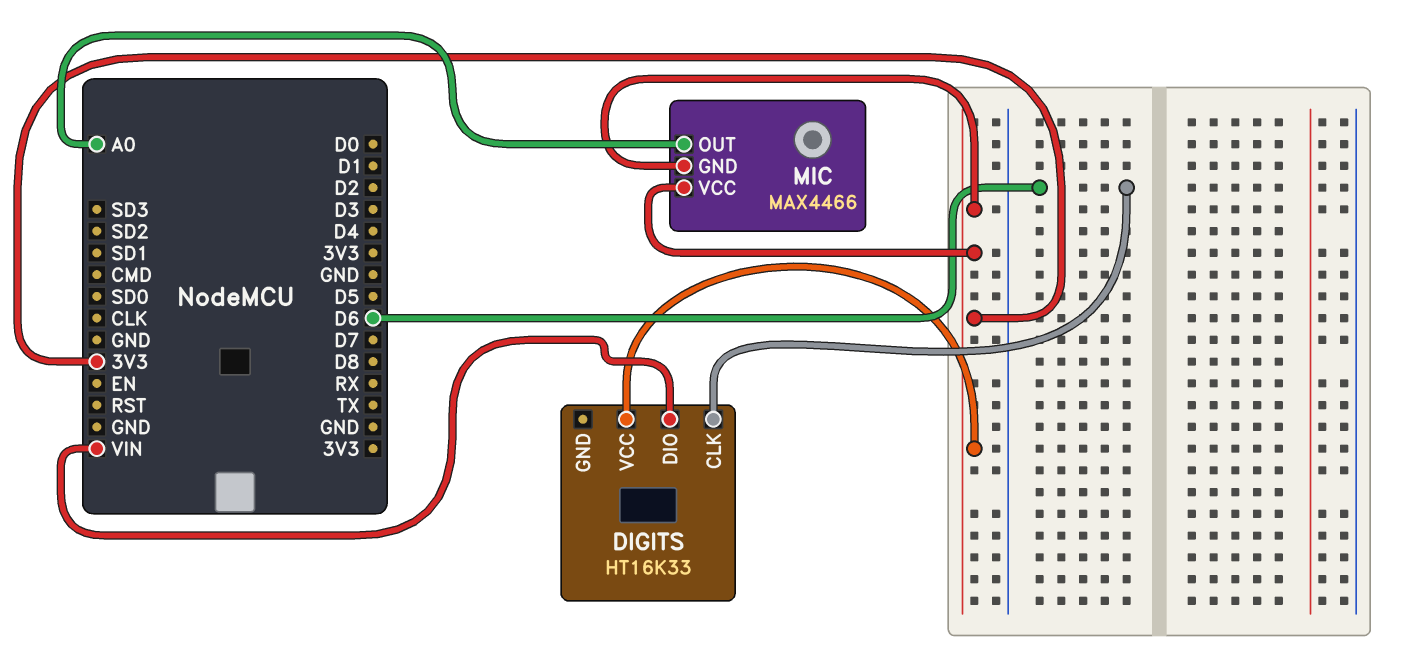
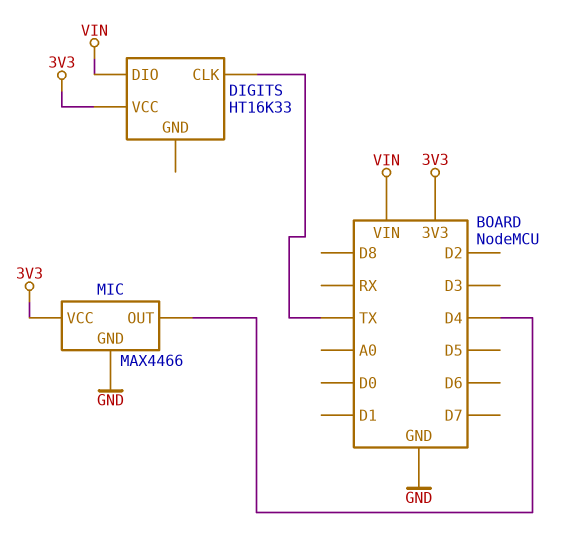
DIGITS pin CLK: D6 -> TX
MIC pin GND: 3V3 -> GND
MIC pin OUT: A0 -> D4

